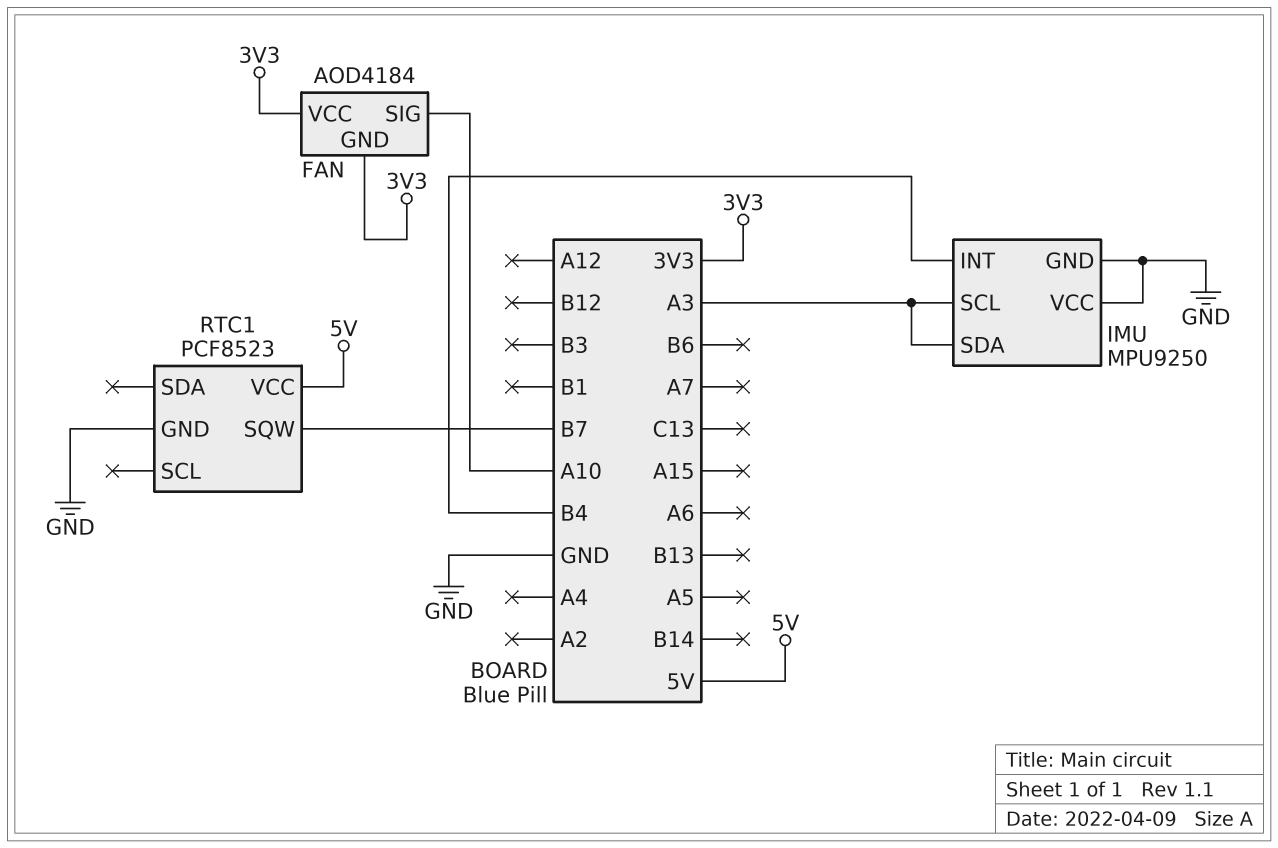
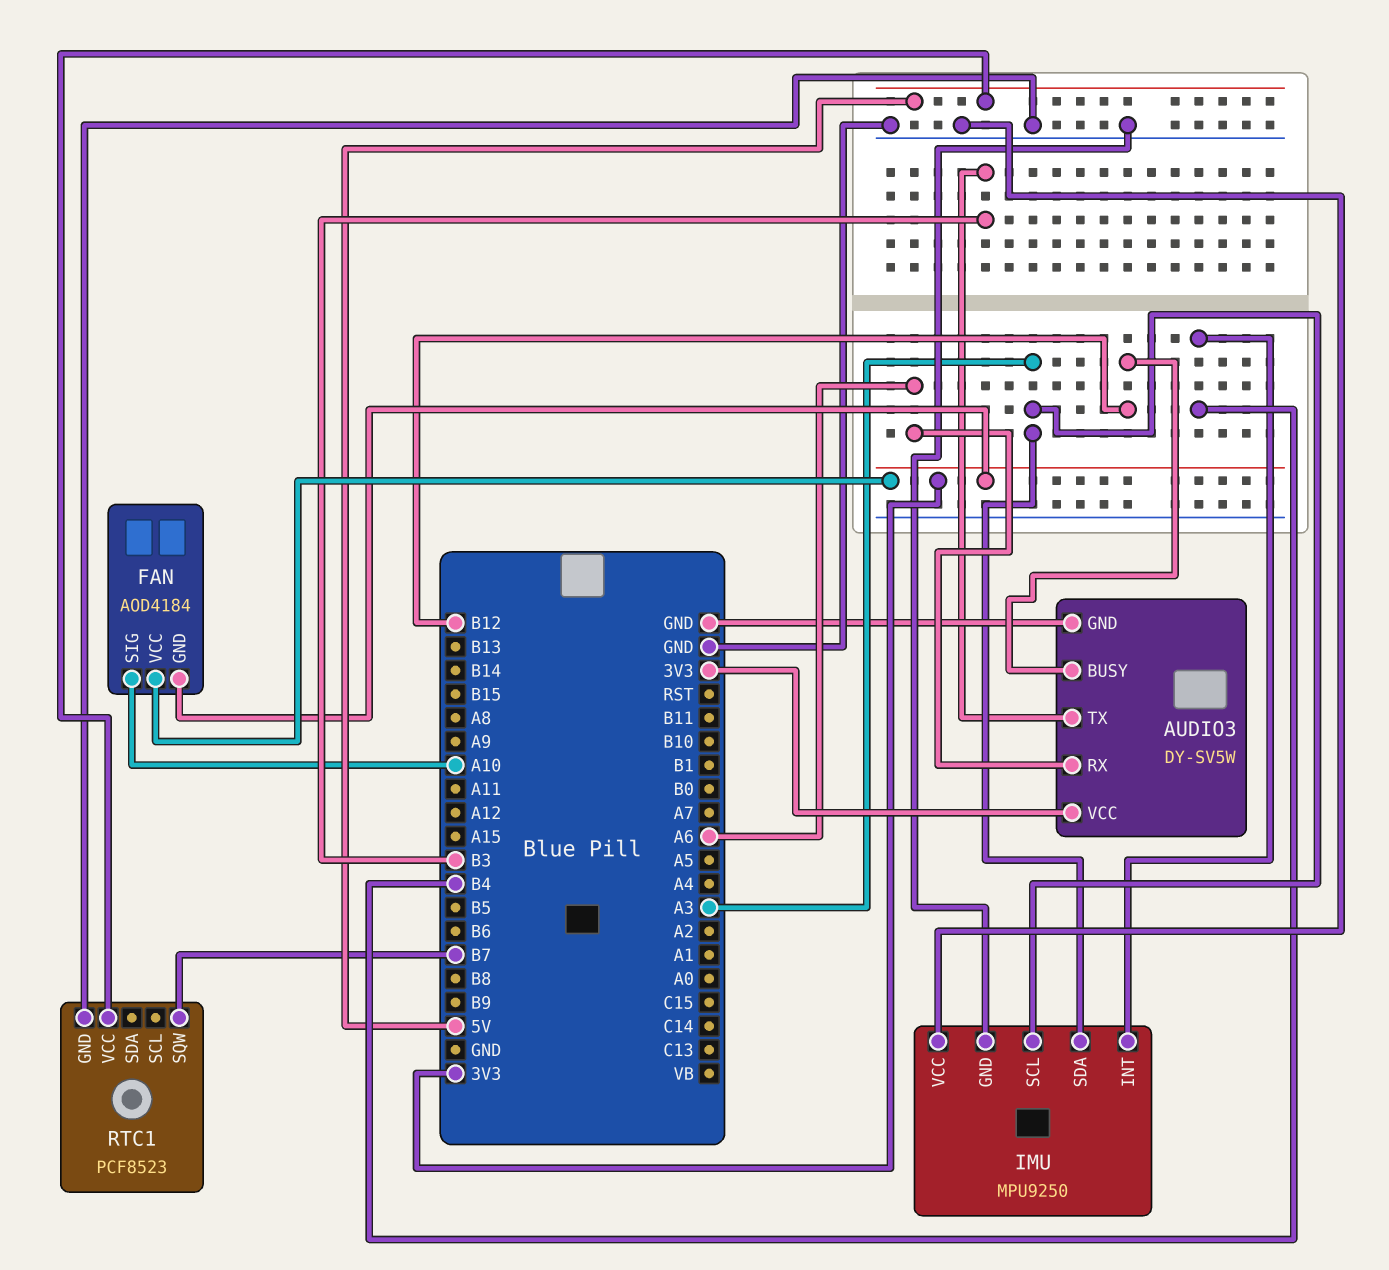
AUDIO3: none -> DY-SV5W
AUDIO3 pin BUSY: none -> B12
AUDIO3 pin GND: none -> GND
AUDIO3 pin RX: none -> A6
AUDIO3 pin TX: none -> B3
AUDIO3 pin VCC: none -> 3V3

